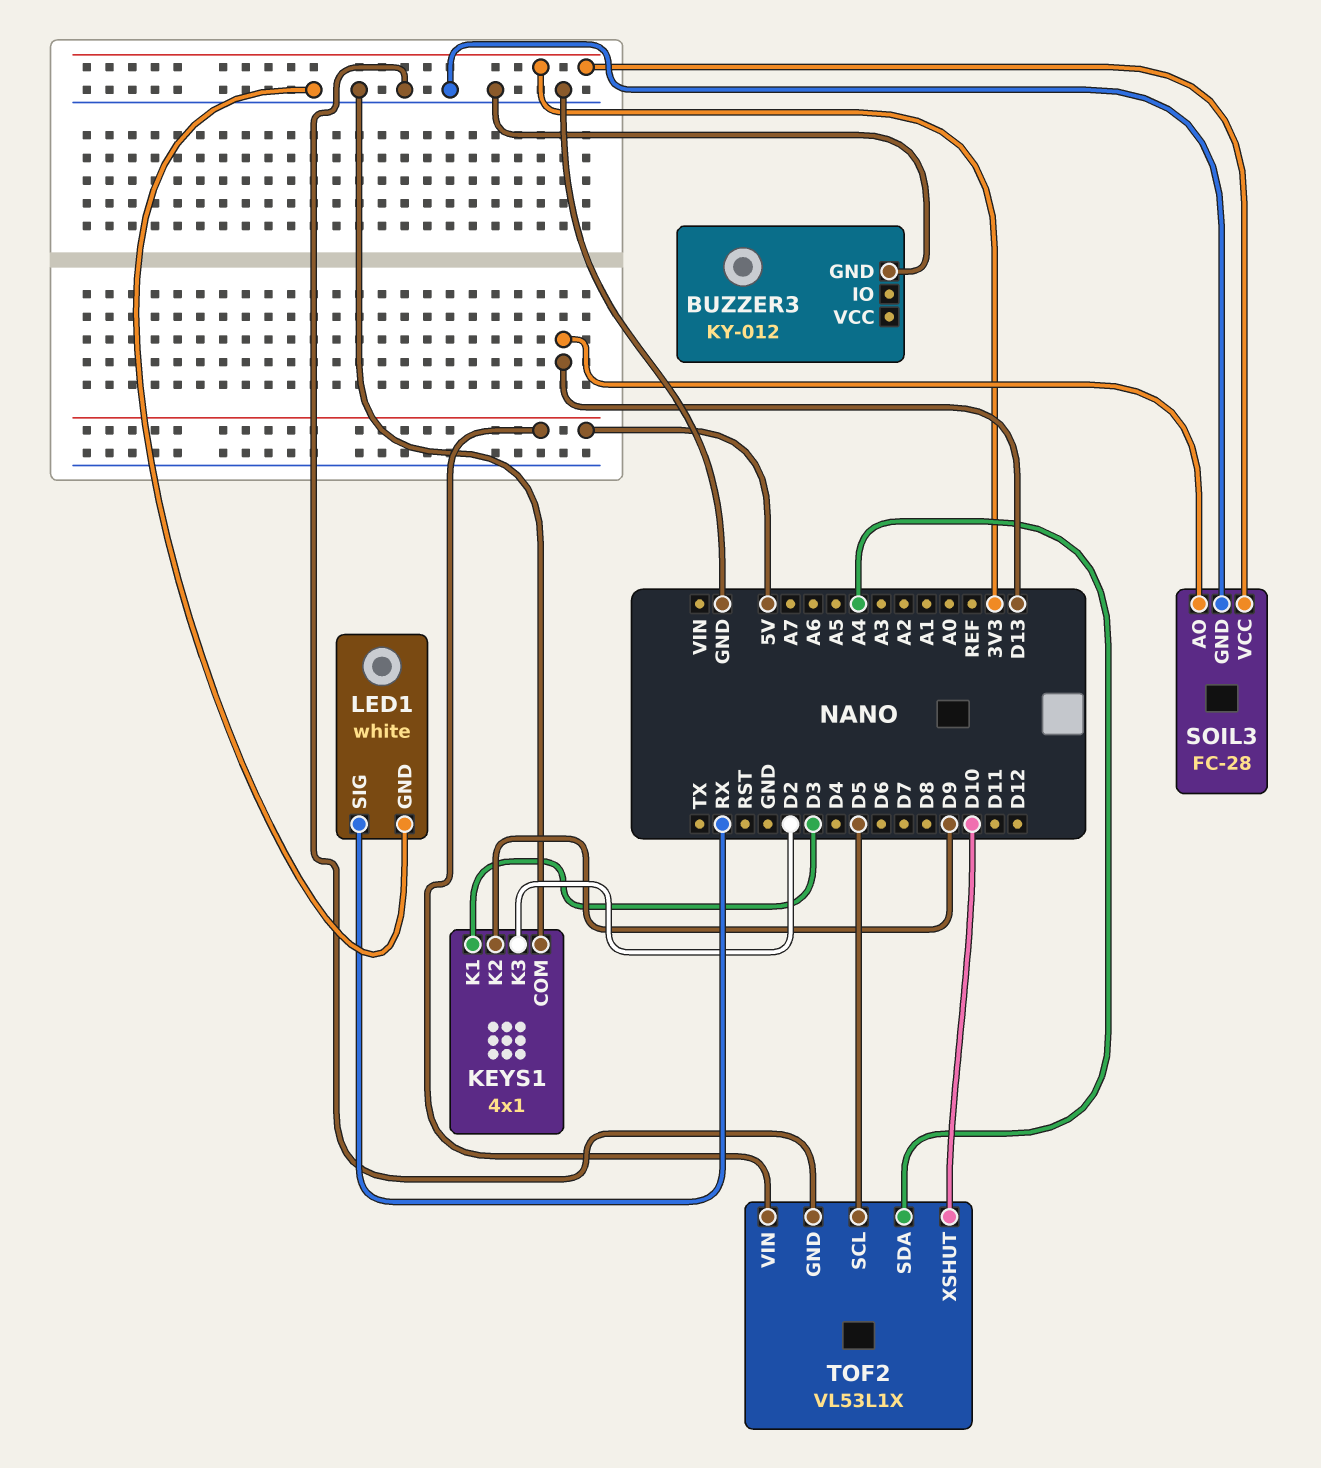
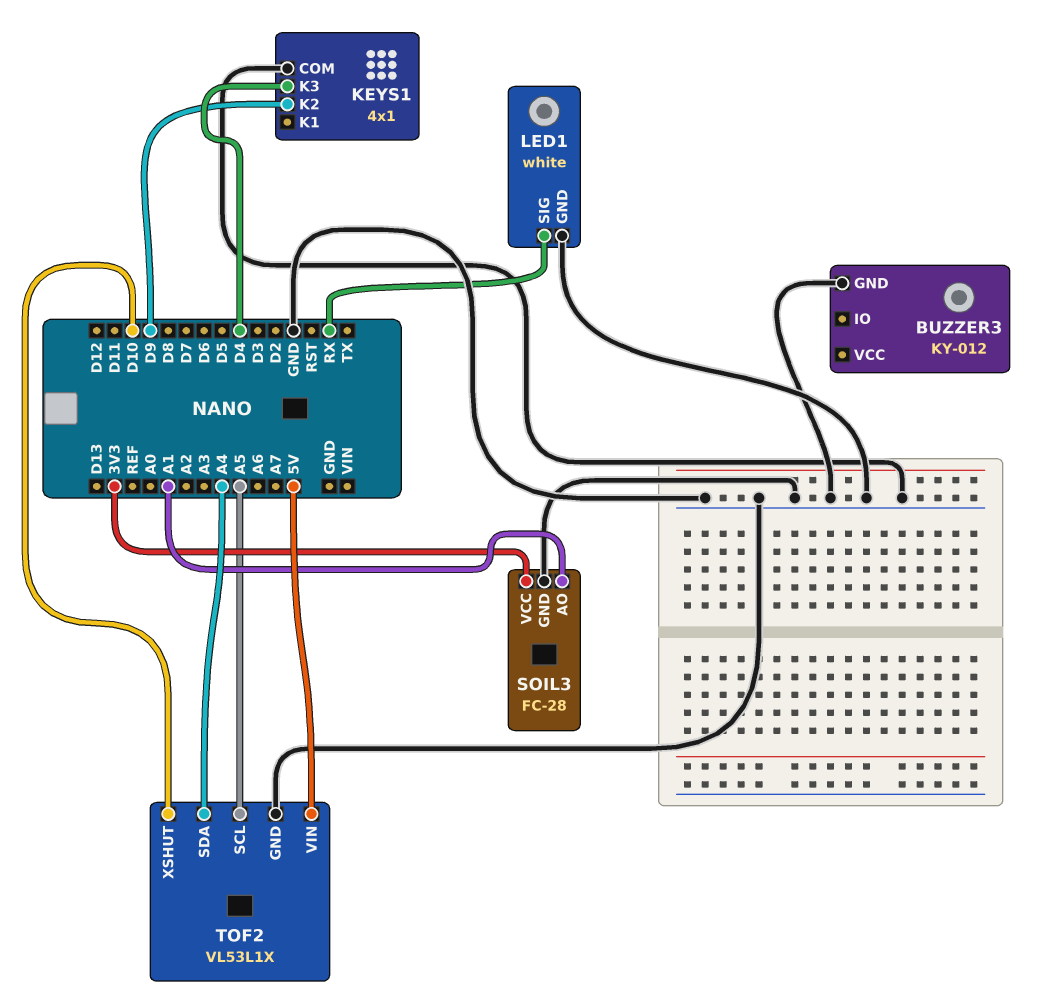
KEYS1 pin K1: D3 -> none
KEYS1 pin K3: D2 -> D4
SOIL3 pin AO: D13 -> A1
TOF2 pin SCL: D5 -> A5

